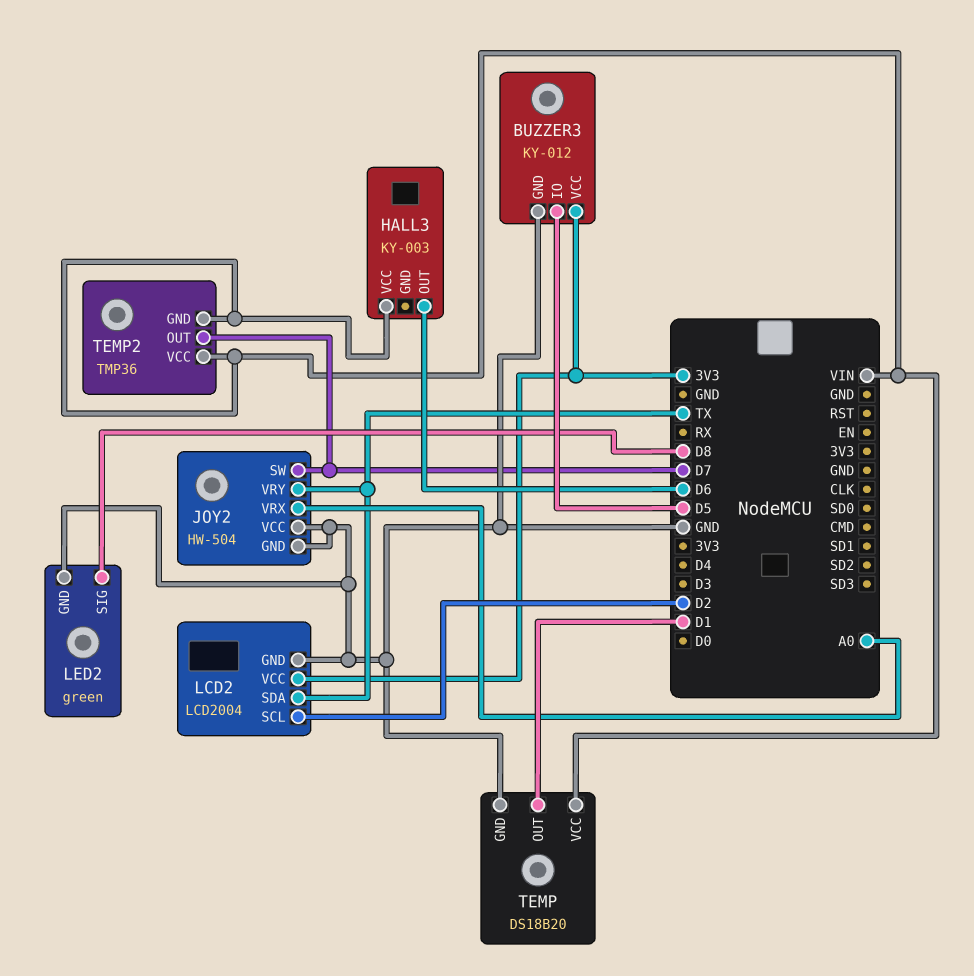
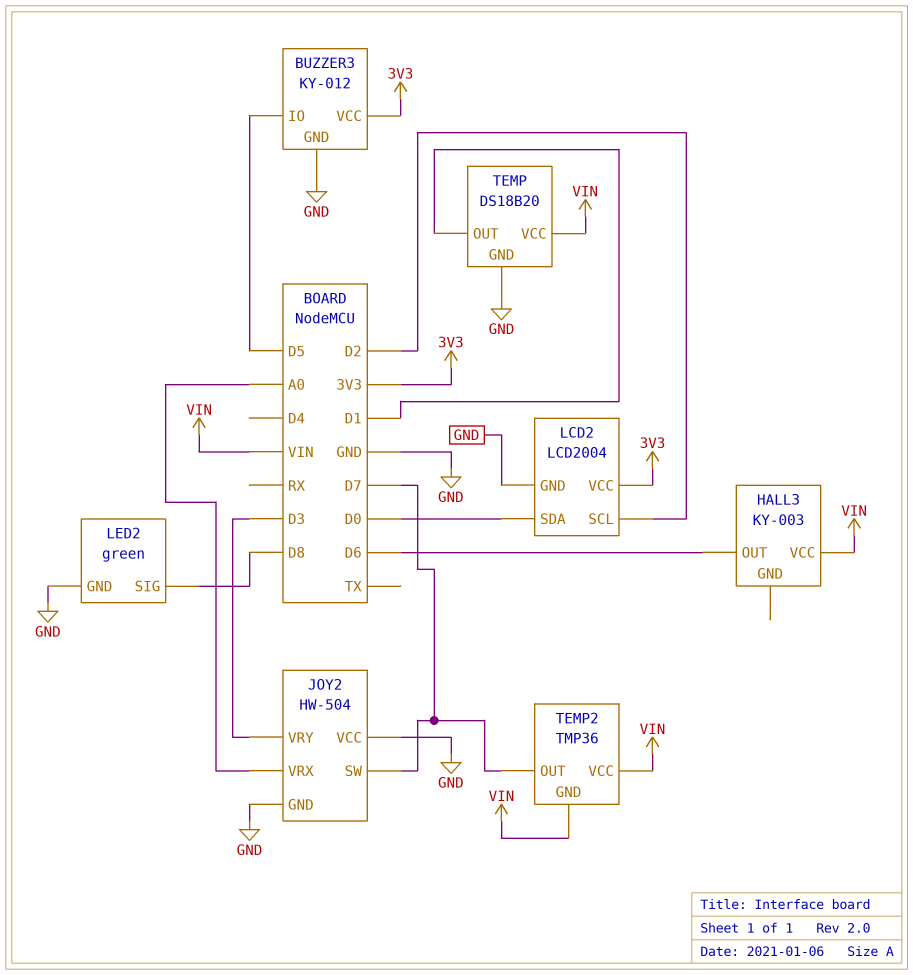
JOY2 pin VRY: TX -> D3
LCD2 pin SDA: TX -> D0

